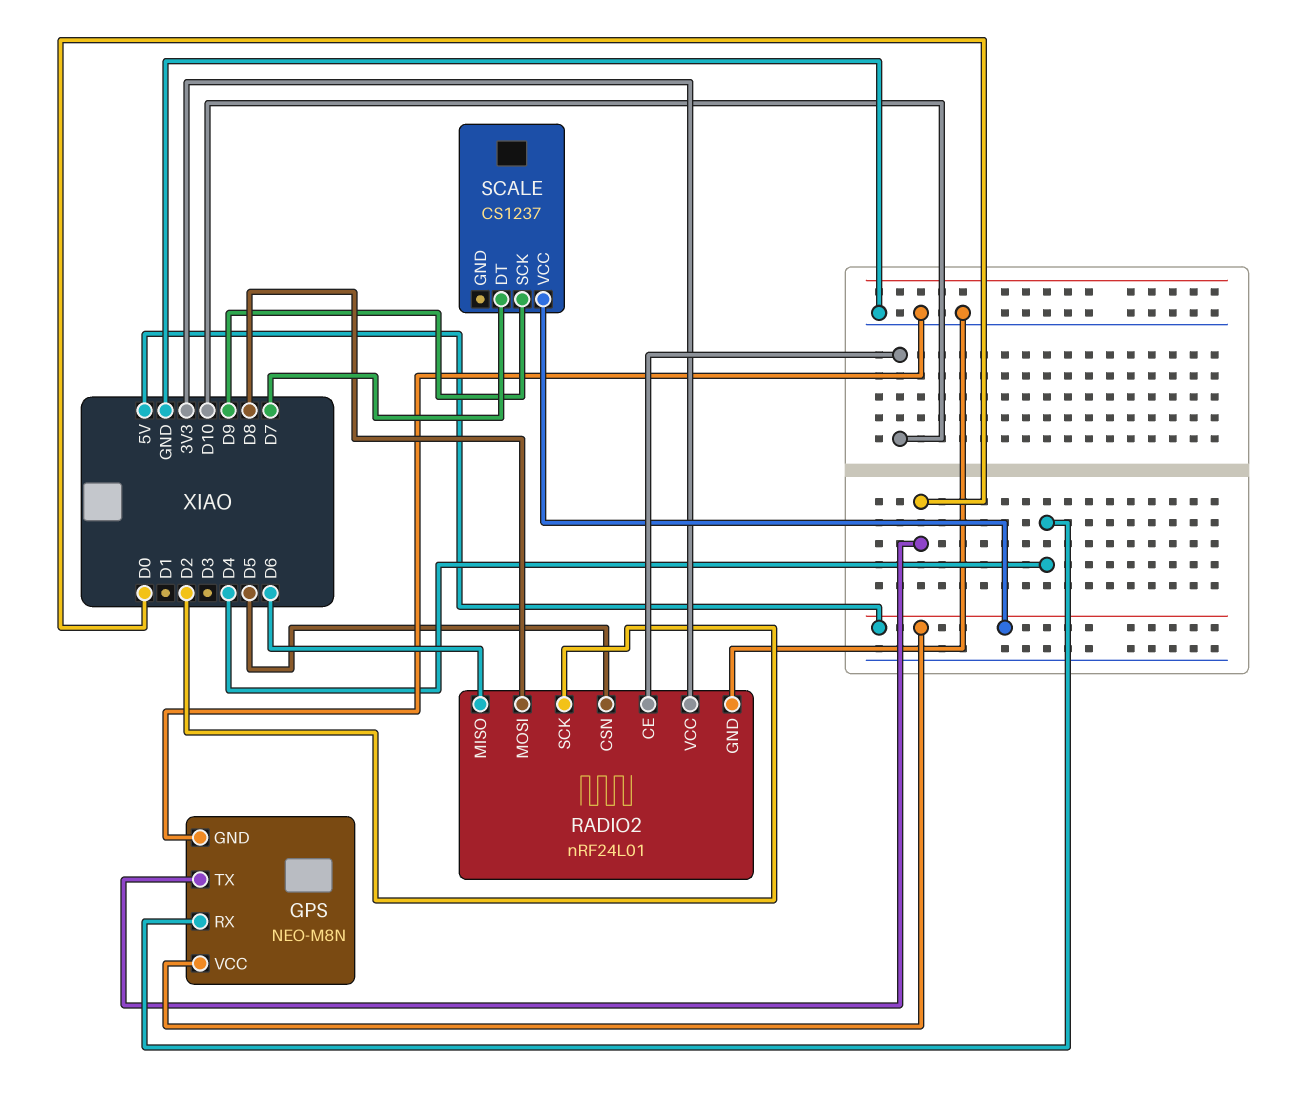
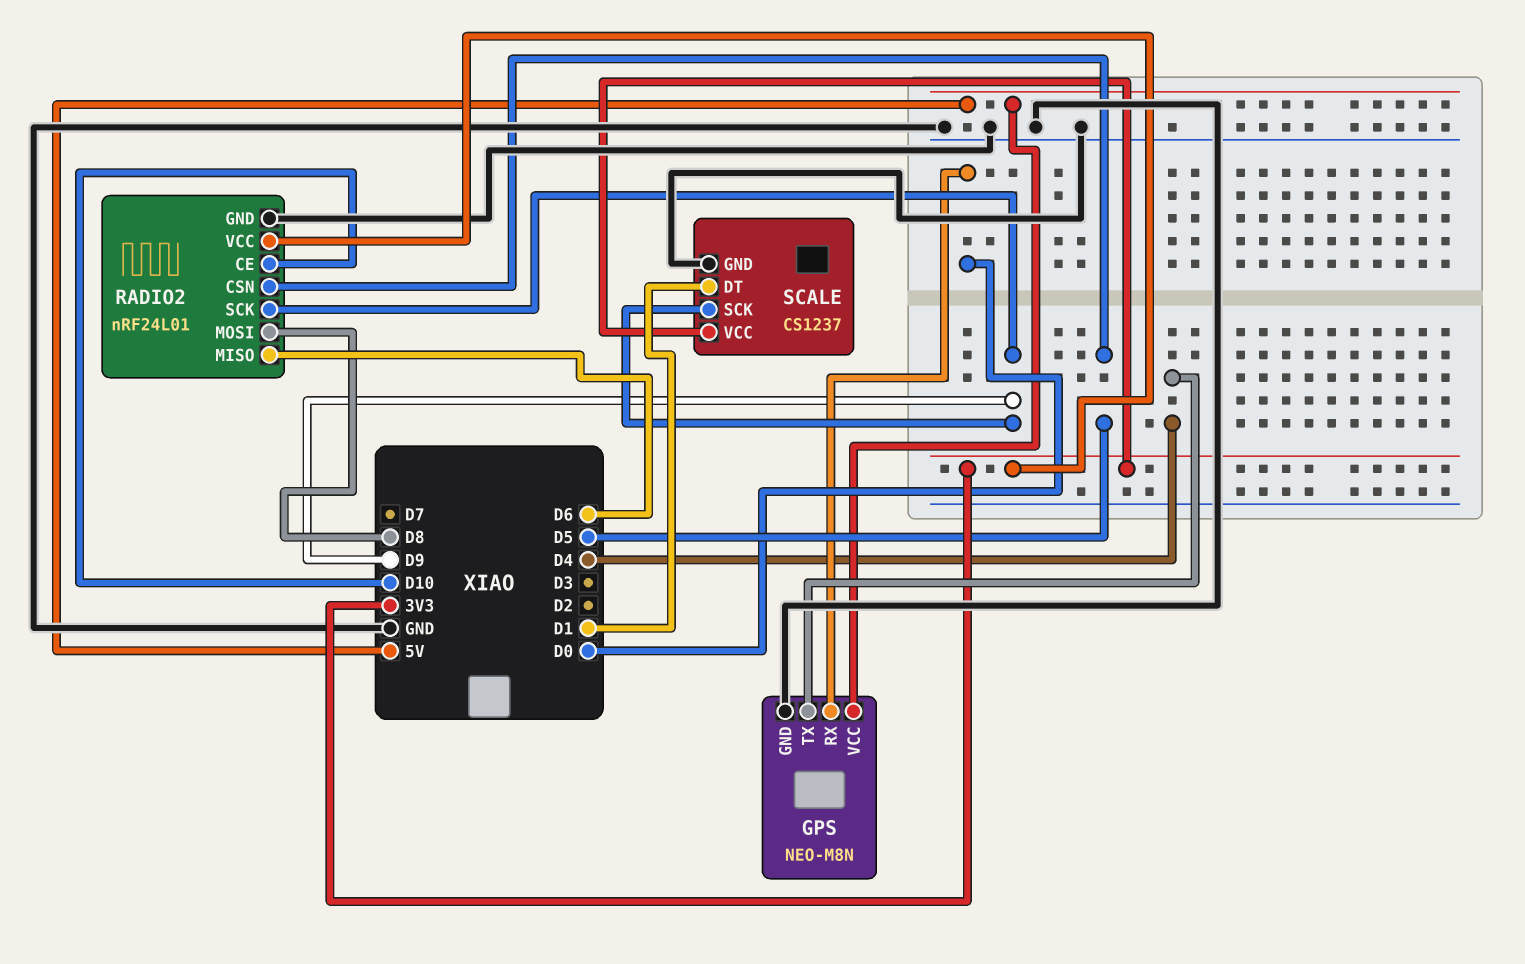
GPS pin RX: D4 -> D0
GPS pin TX: D0 -> D4
RADIO2 pin SCK: D2 -> D9
SCALE pin DT: D7 -> D1
SCALE pin GND: none -> GND
SCALE pin VCC: 5V -> 3V3

